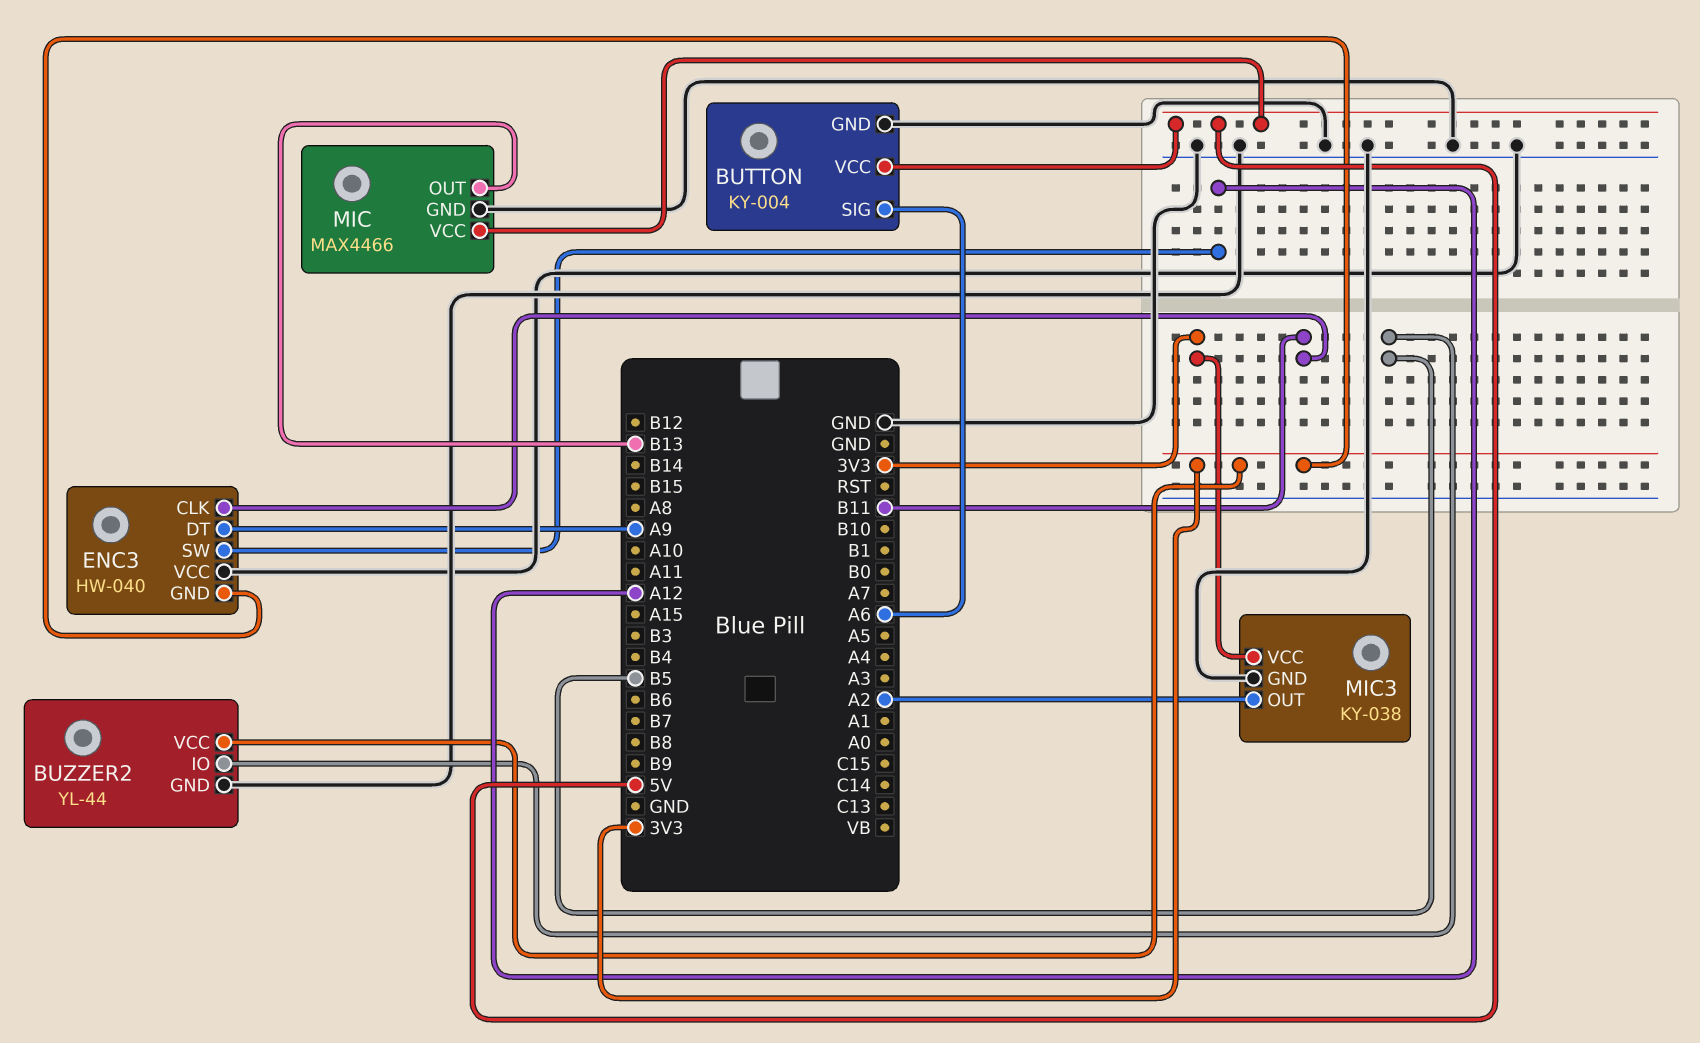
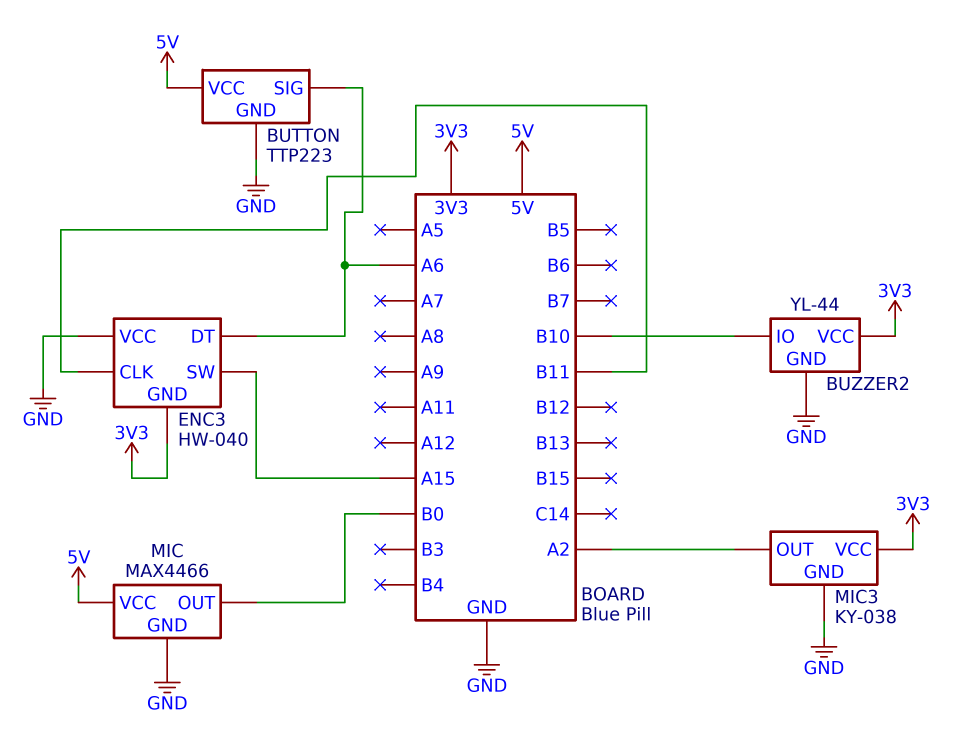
BUTTON: KY-004 -> TTP223
BUZZER2 pin IO: B5 -> B10
ENC3 pin DT: A9 -> A6
ENC3 pin SW: A12 -> A15
MIC pin OUT: B13 -> B0

